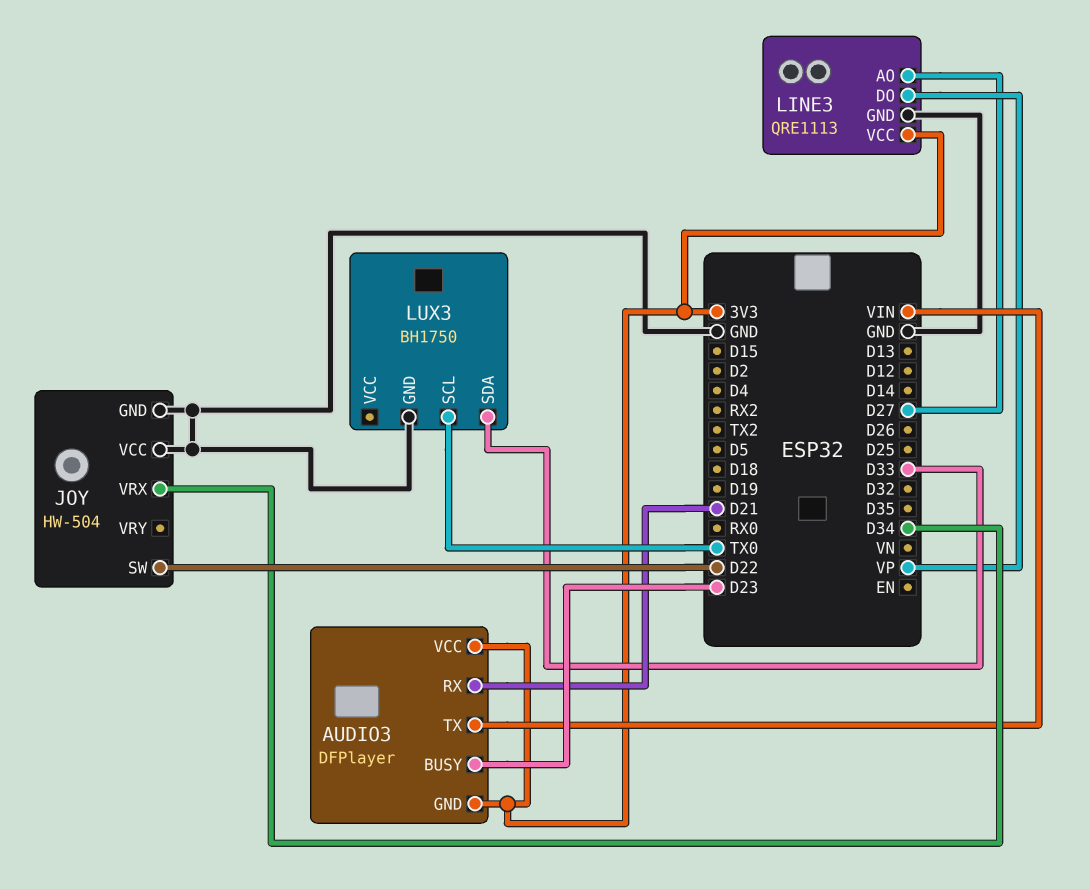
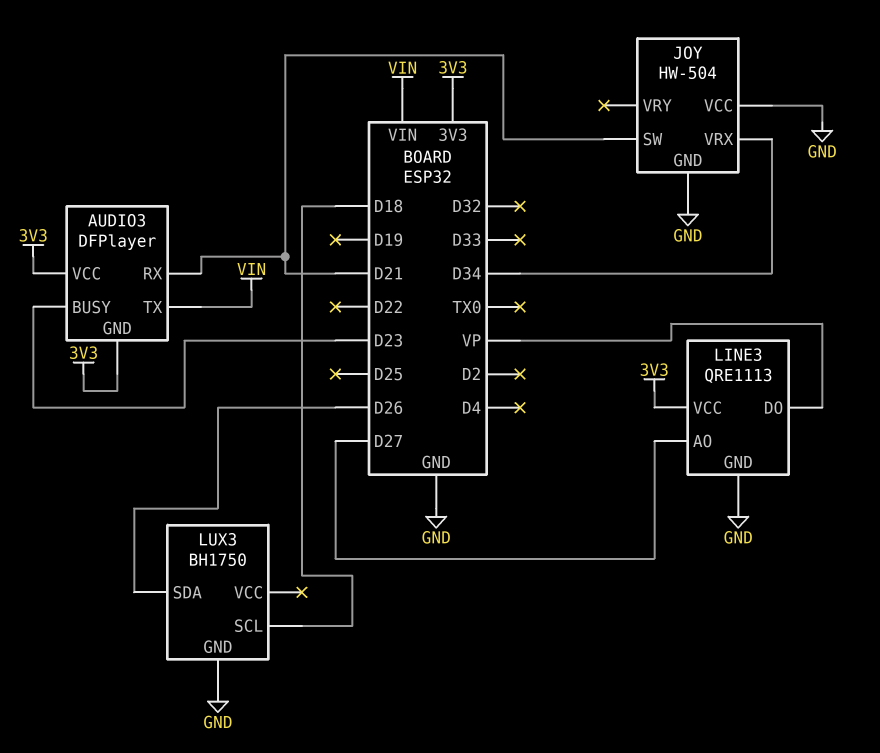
JOY pin SW: D22 -> D21
LUX3 pin SCL: TX0 -> D18
LUX3 pin SDA: D33 -> D26

